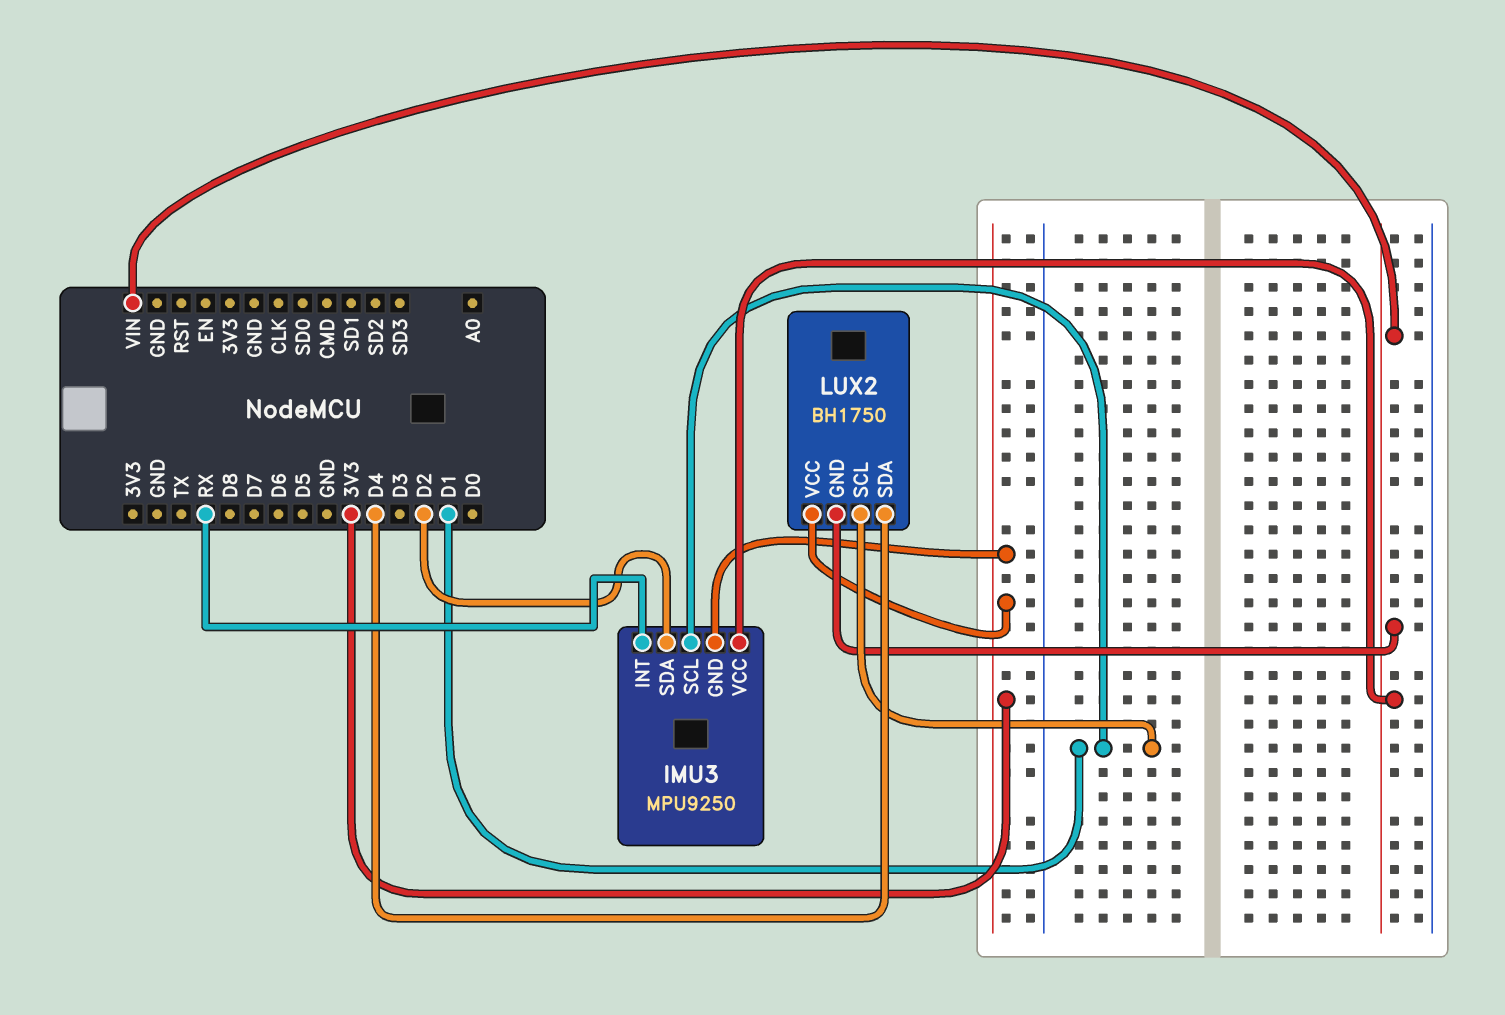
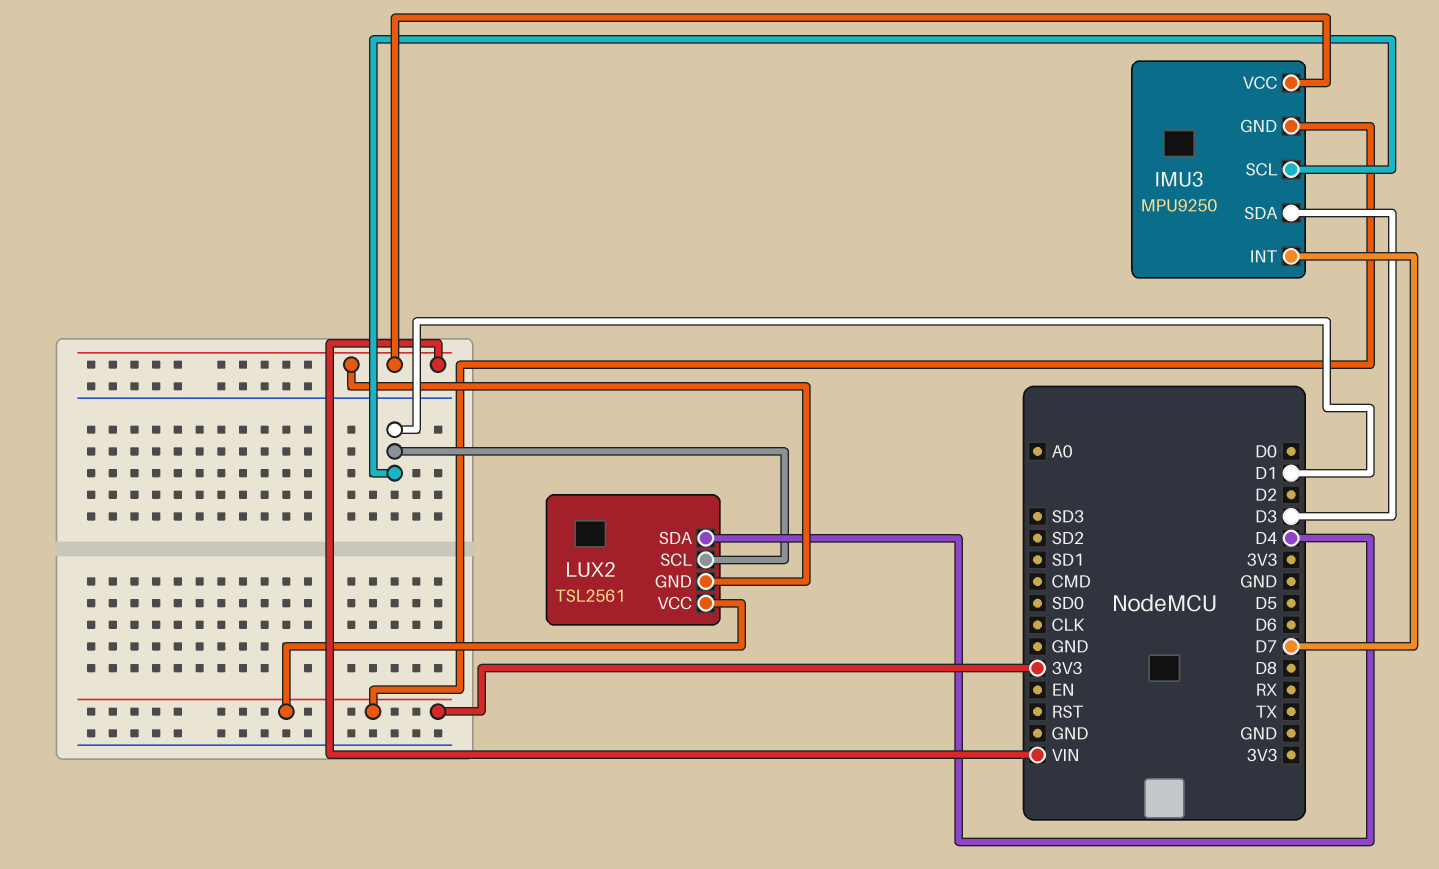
IMU3 pin INT: RX -> D7
IMU3 pin SDA: D2 -> D3
LUX2: BH1750 -> TSL2561

